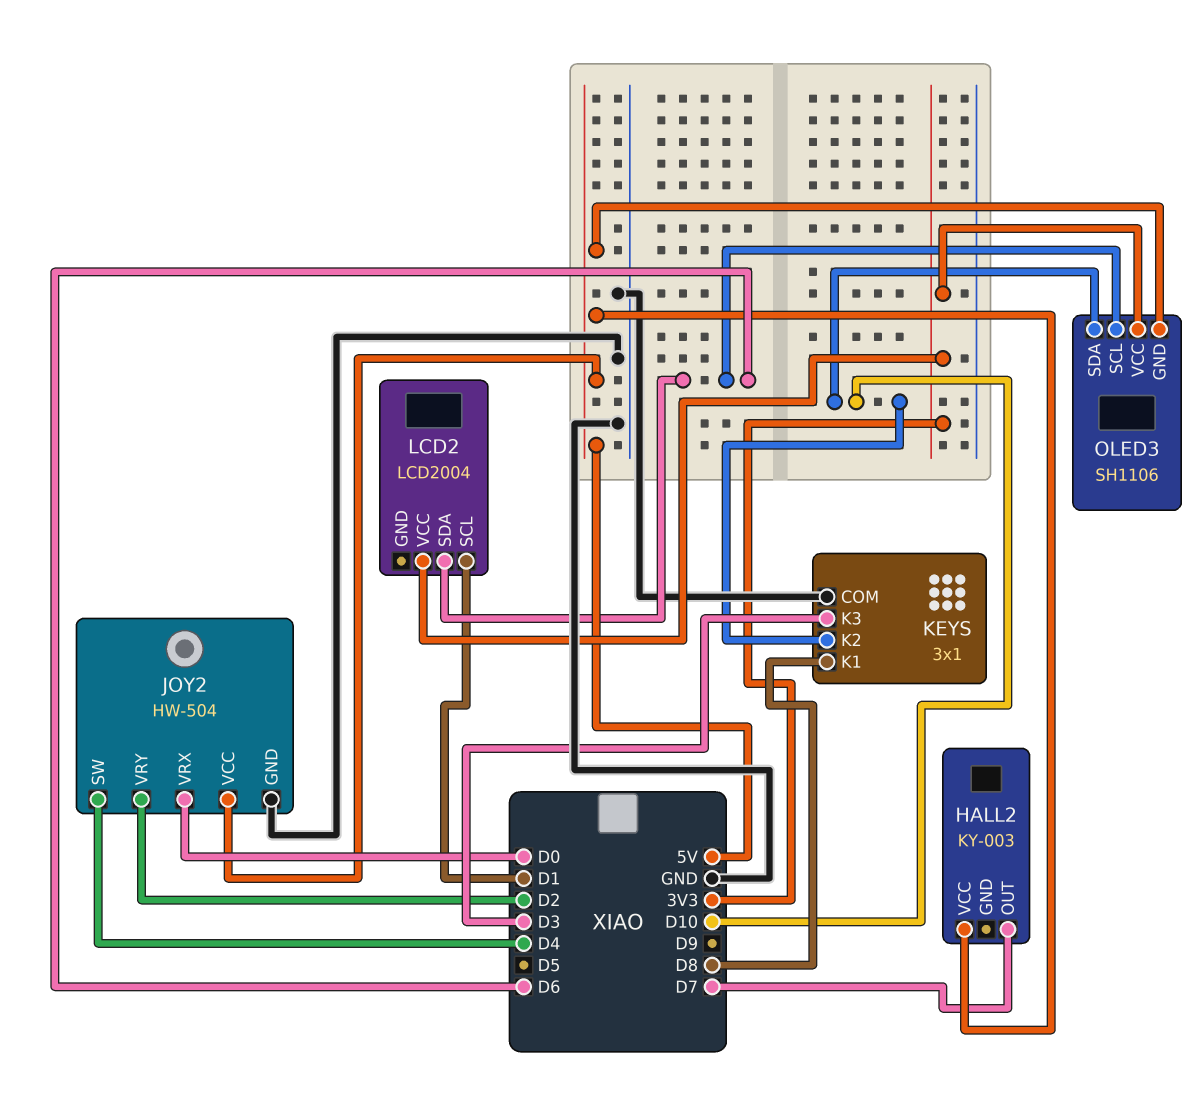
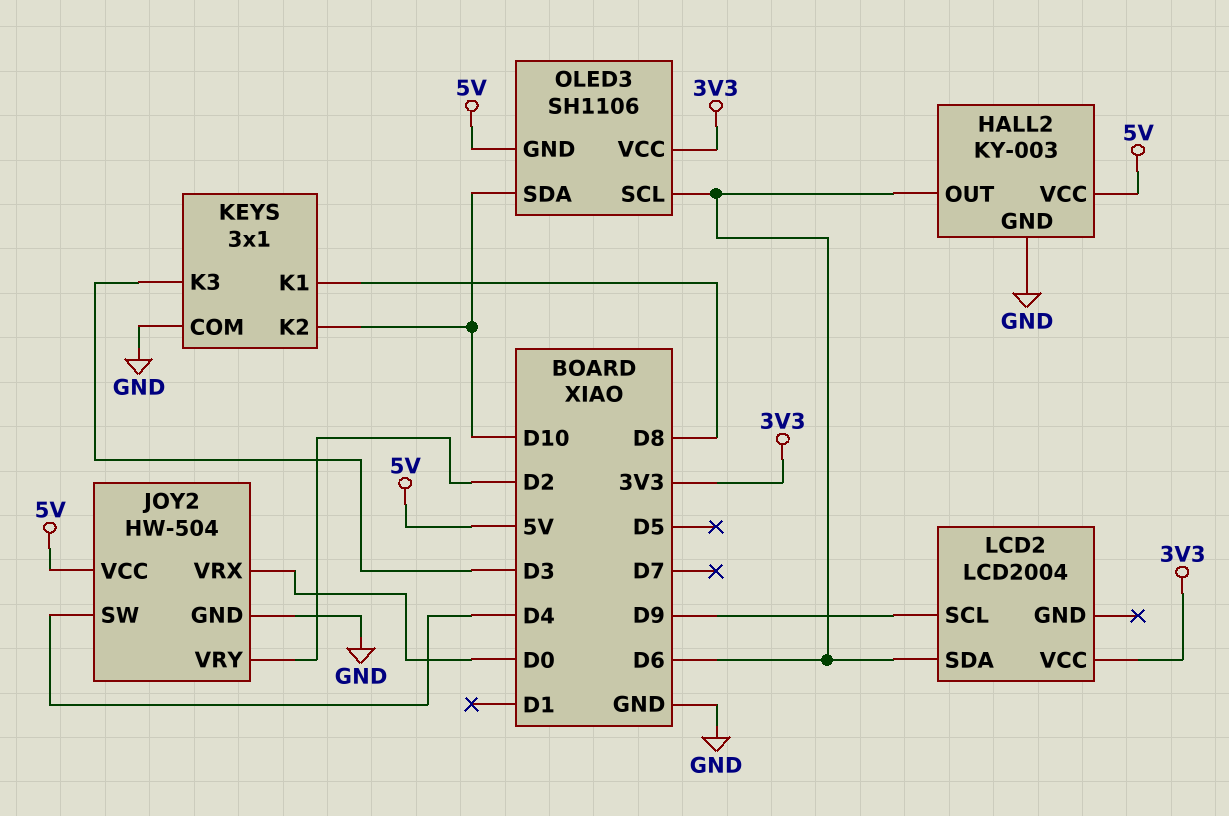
HALL2 pin GND: none -> GND
HALL2 pin OUT: D7 -> D6
LCD2 pin SCL: D1 -> D9

